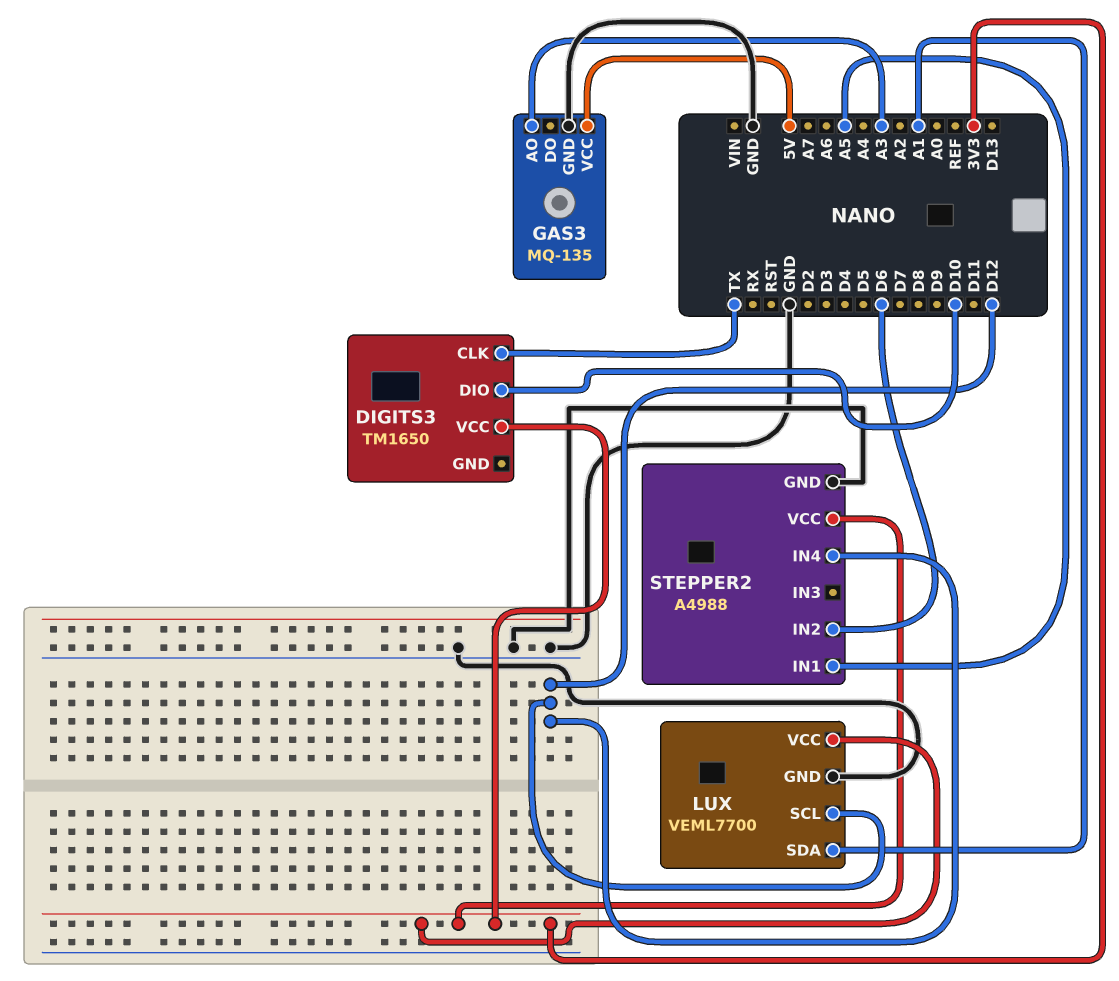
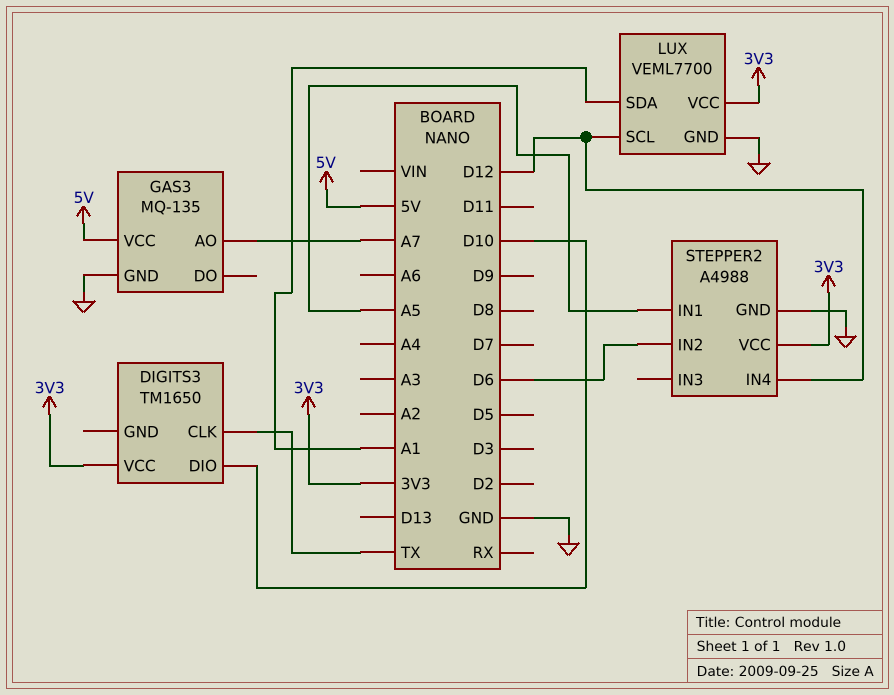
GAS3 pin AO: A3 -> A7

